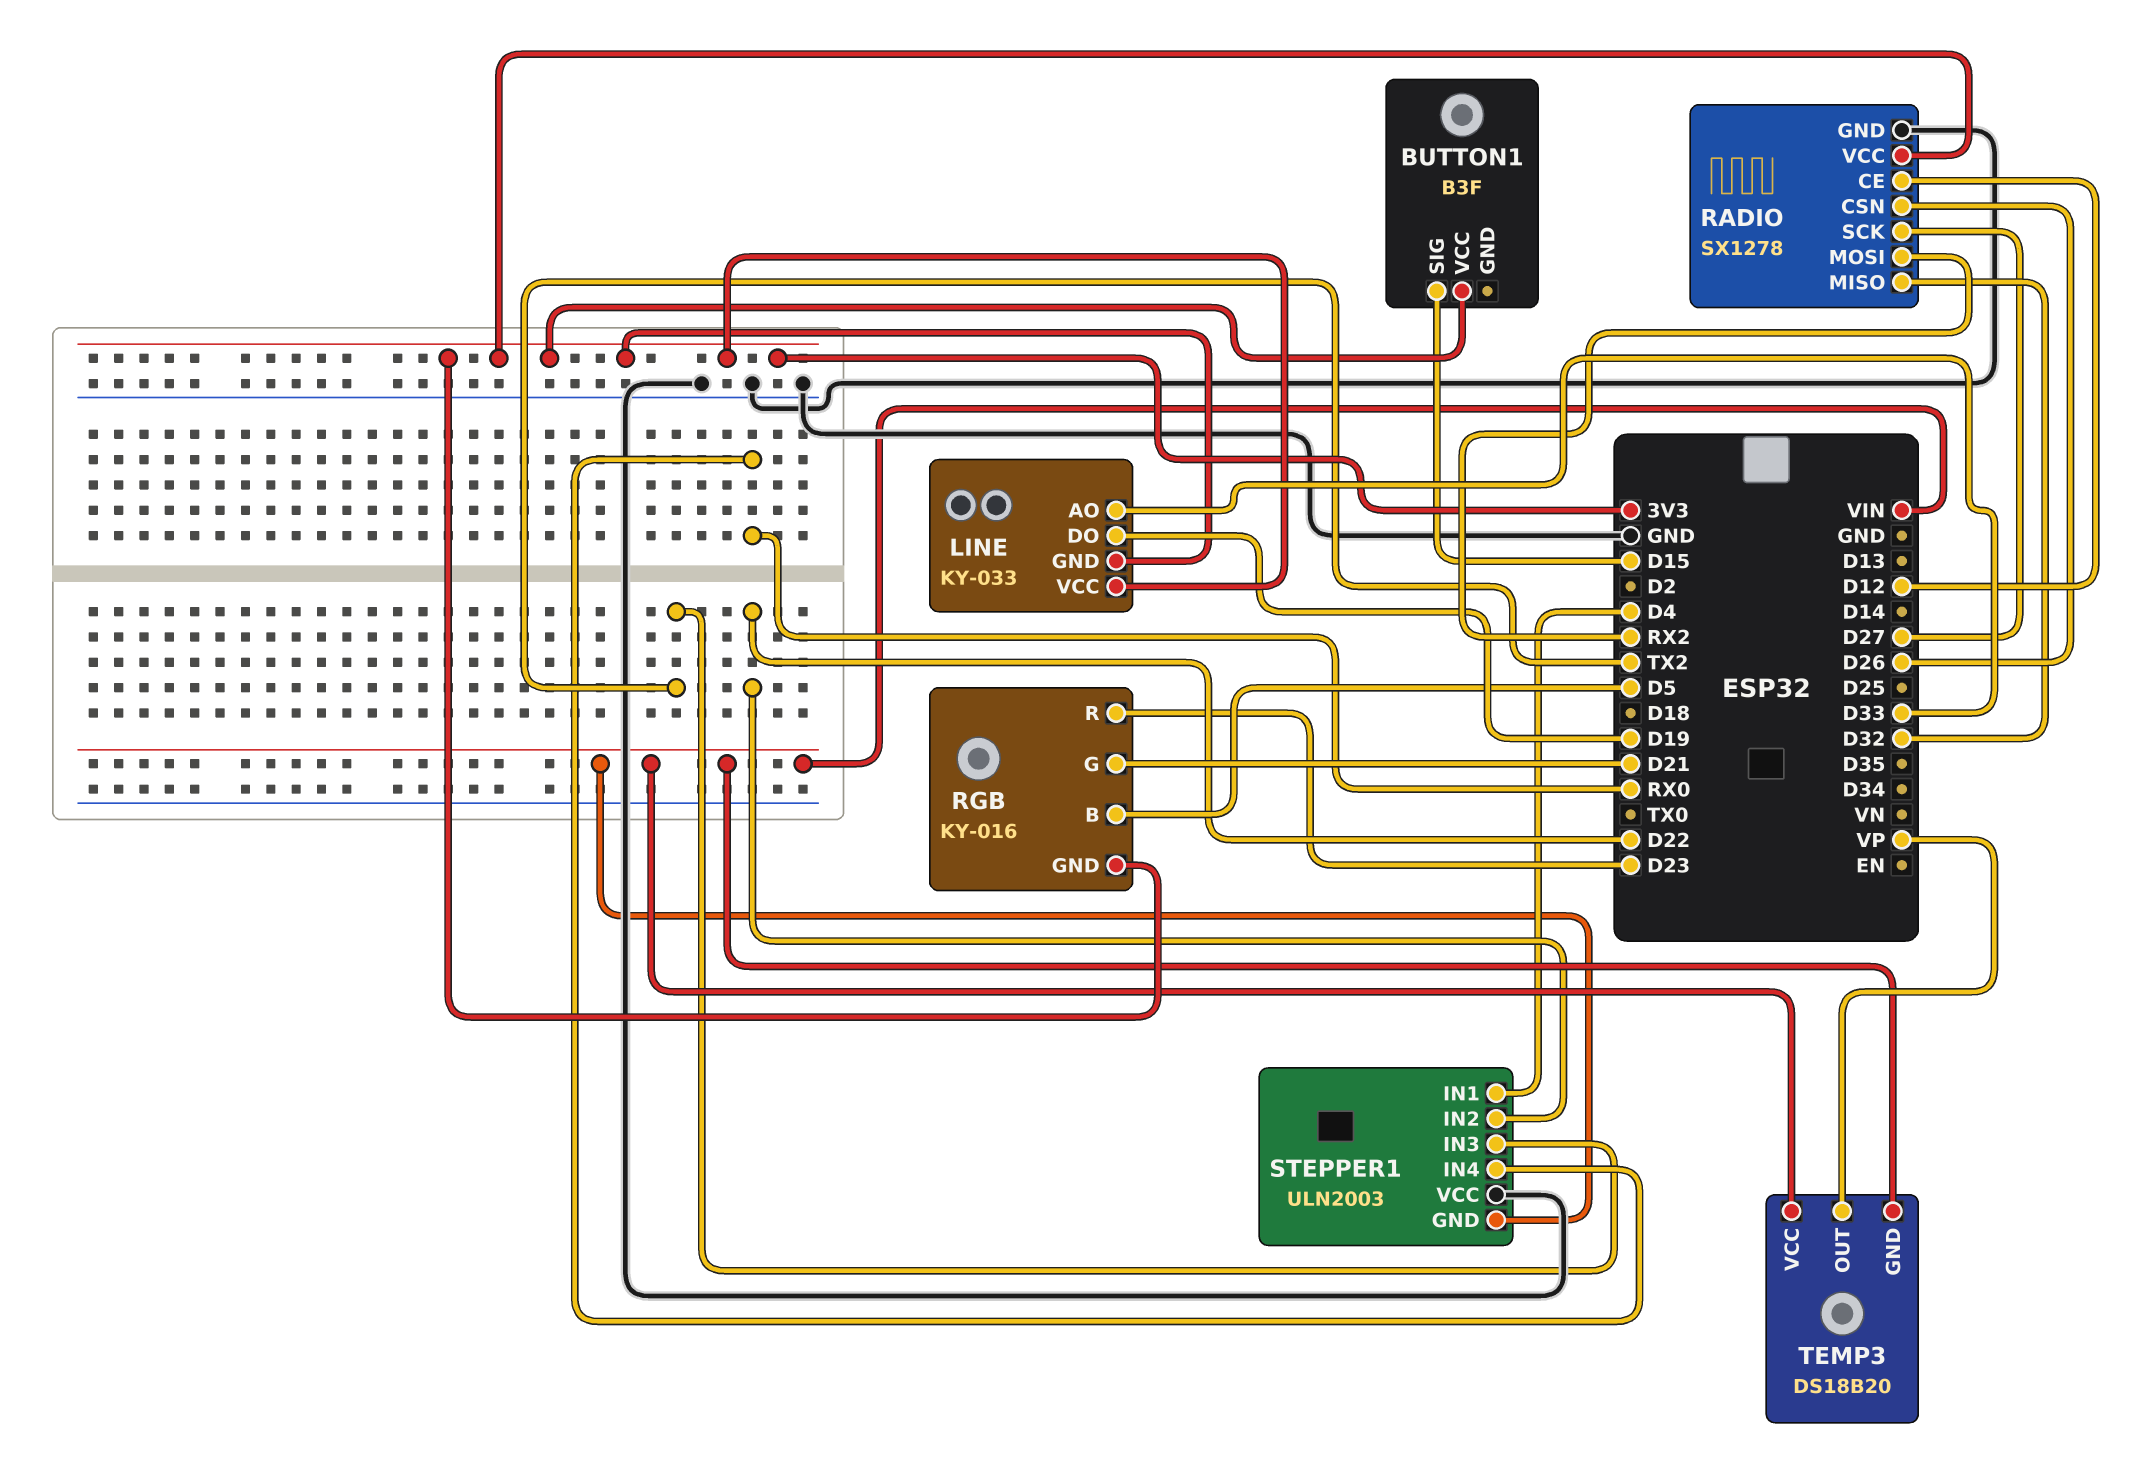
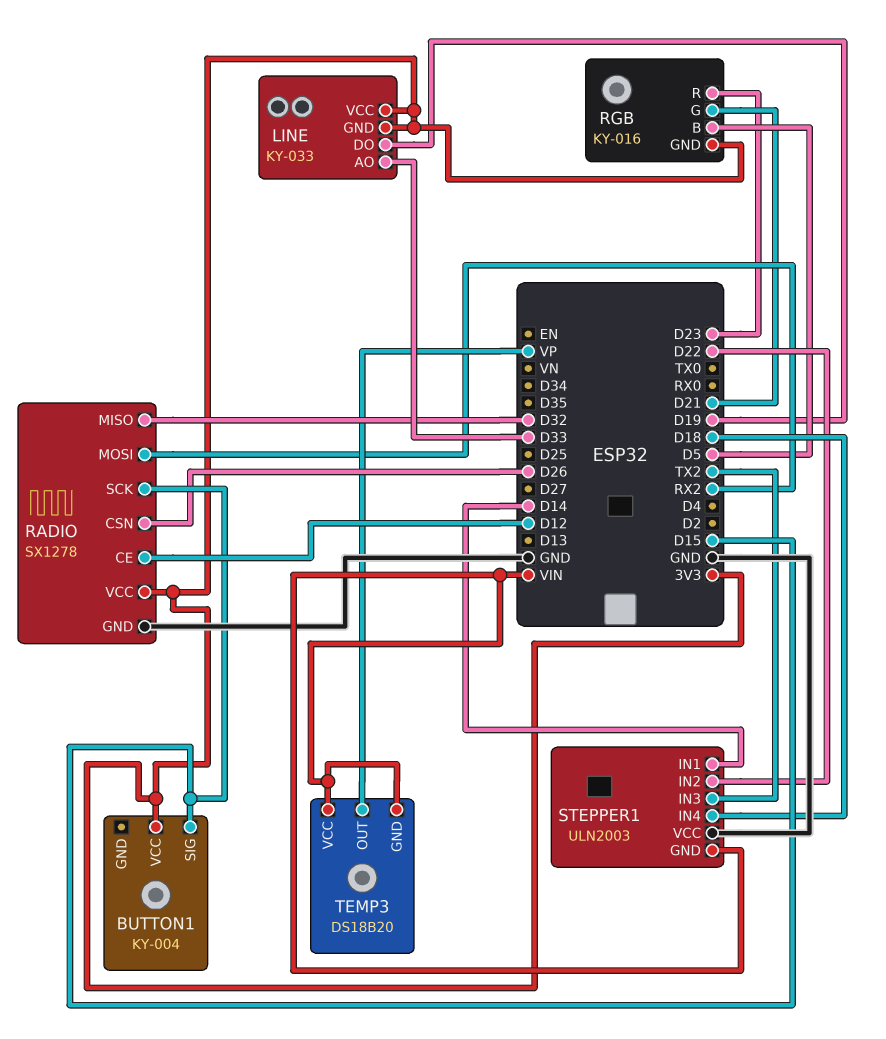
BUTTON1: B3F -> KY-004
RADIO pin SCK: D27 -> D15
STEPPER1 pin IN1: D4 -> D14
STEPPER1 pin IN4: RX0 -> D18

